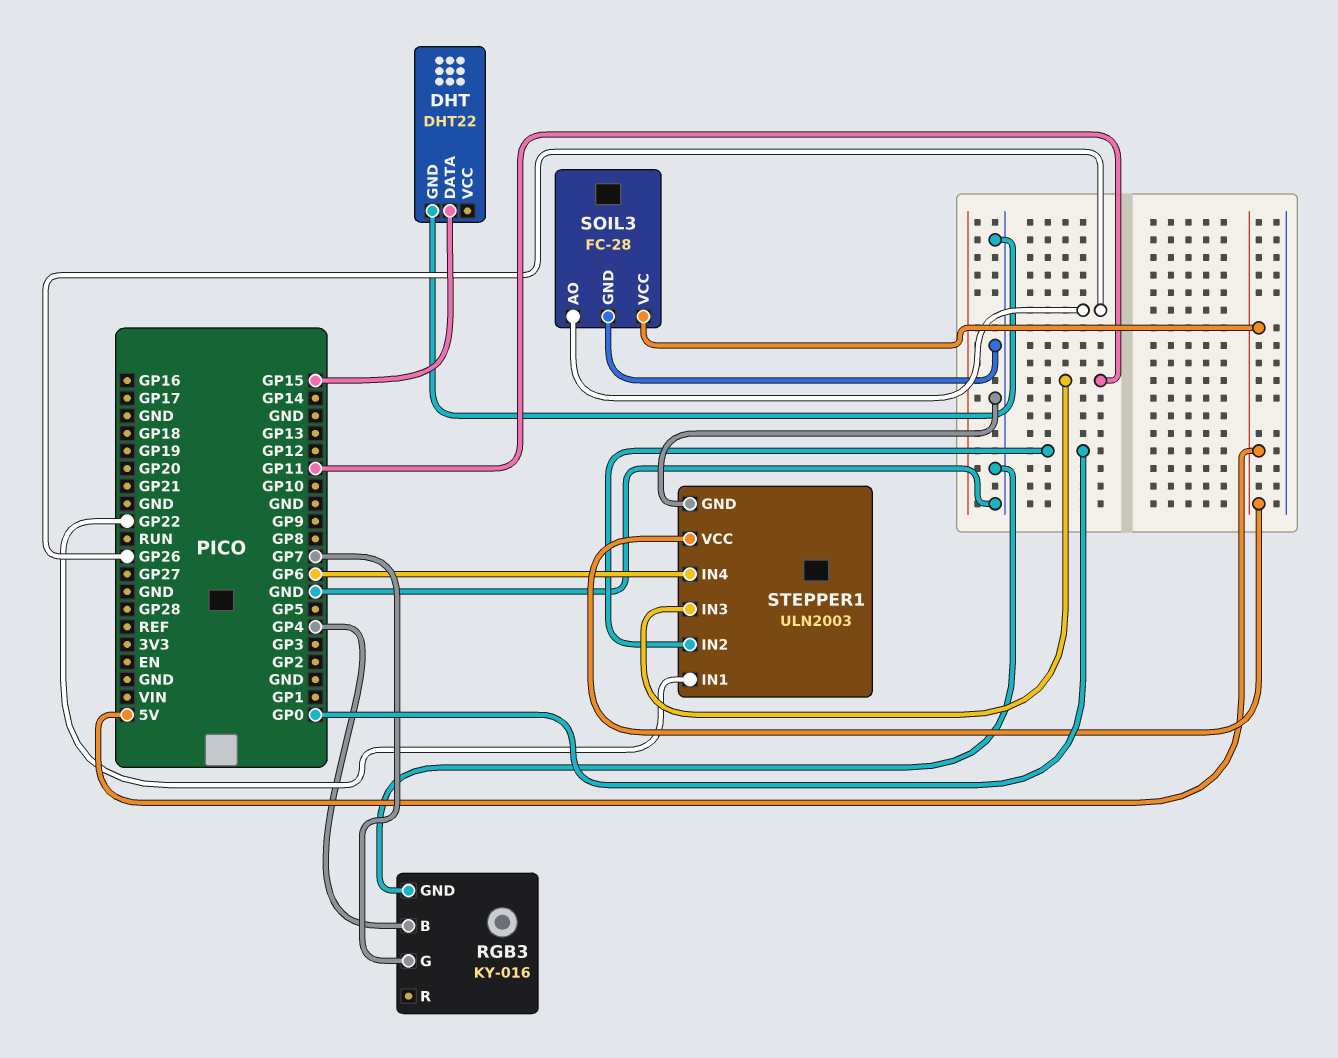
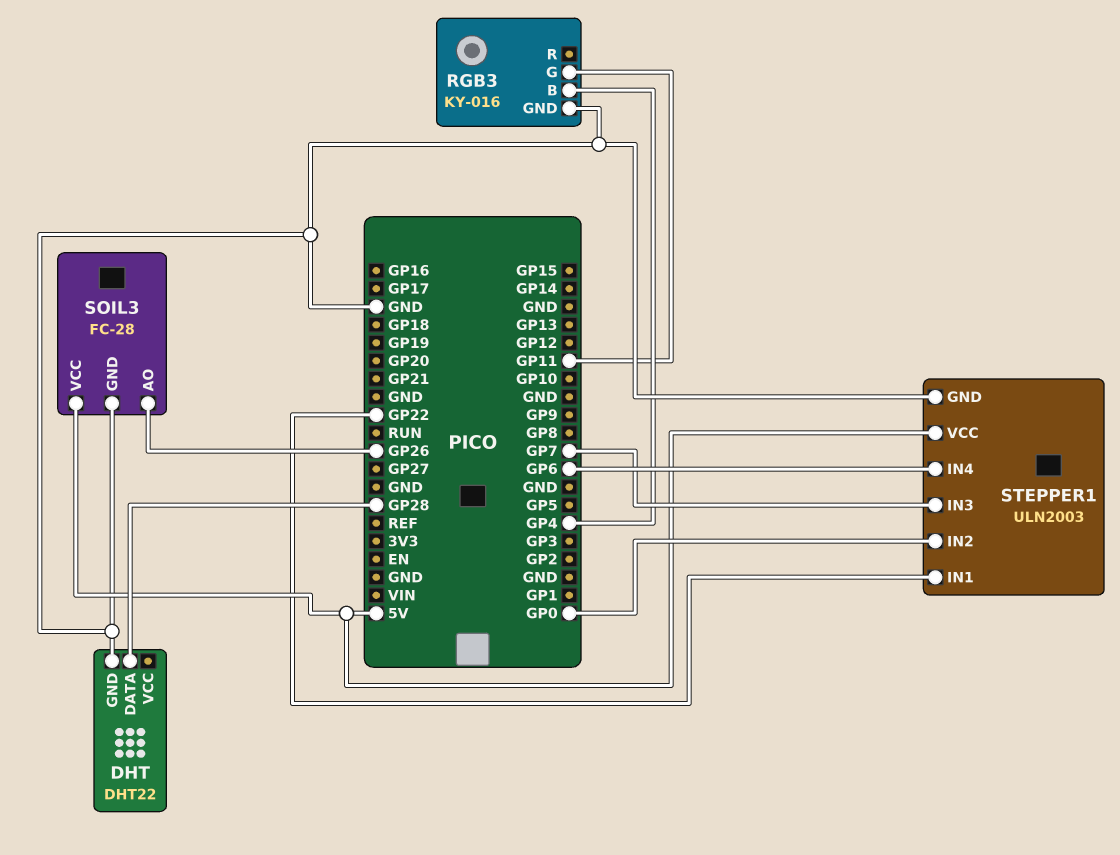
DHT pin DATA: GP15 -> GP28
RGB3 pin G: GP7 -> GP11
STEPPER1 pin IN3: GP11 -> GP7

